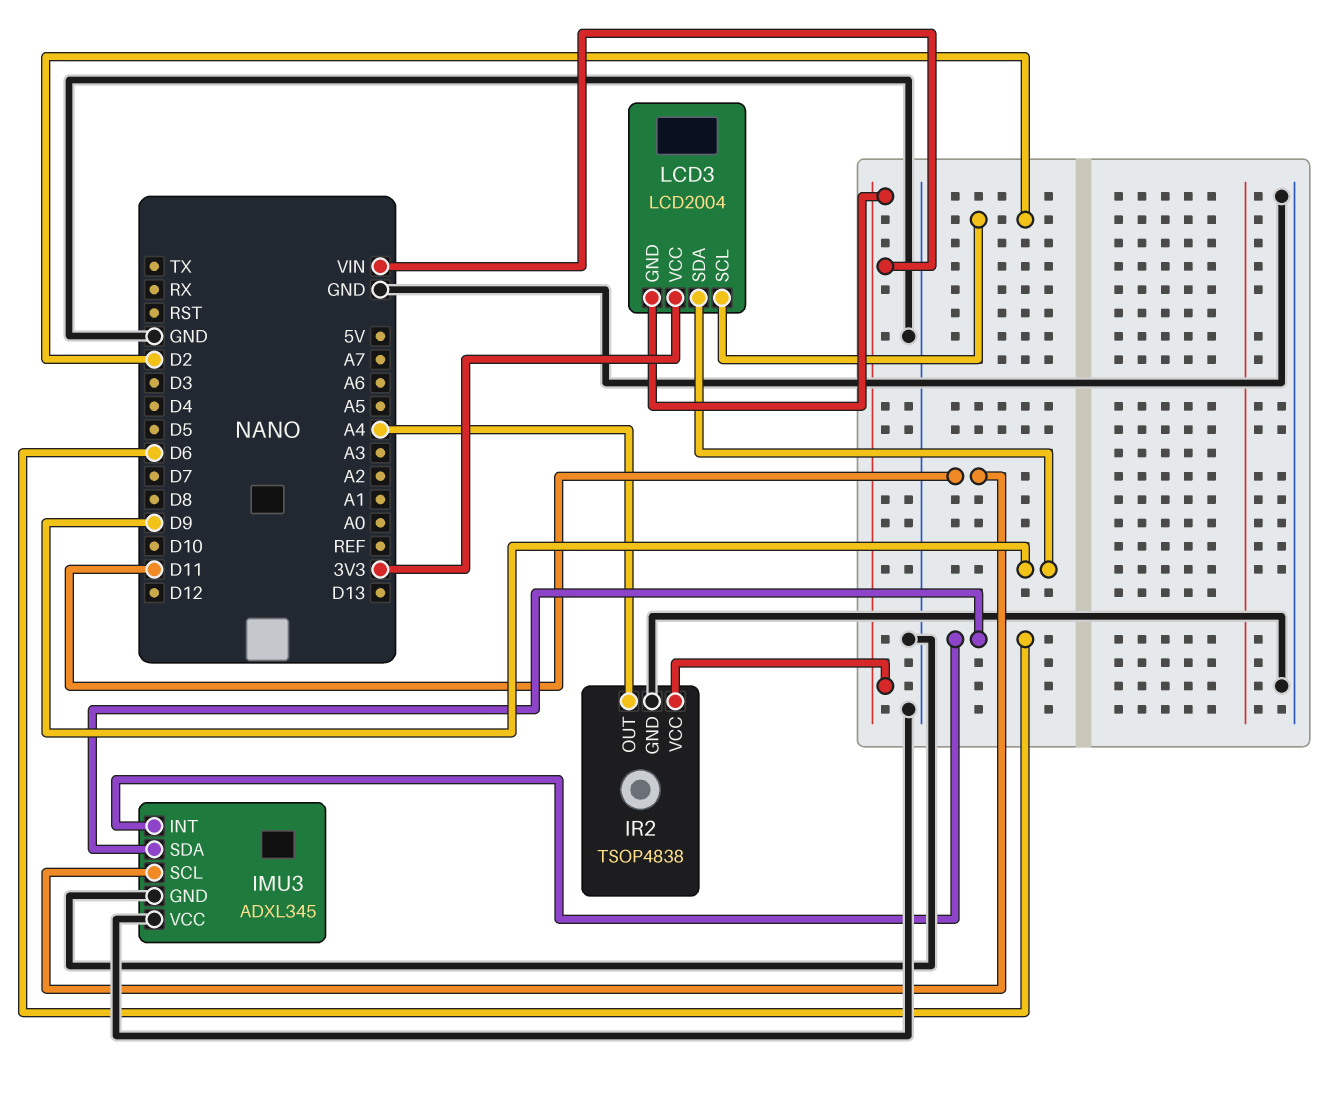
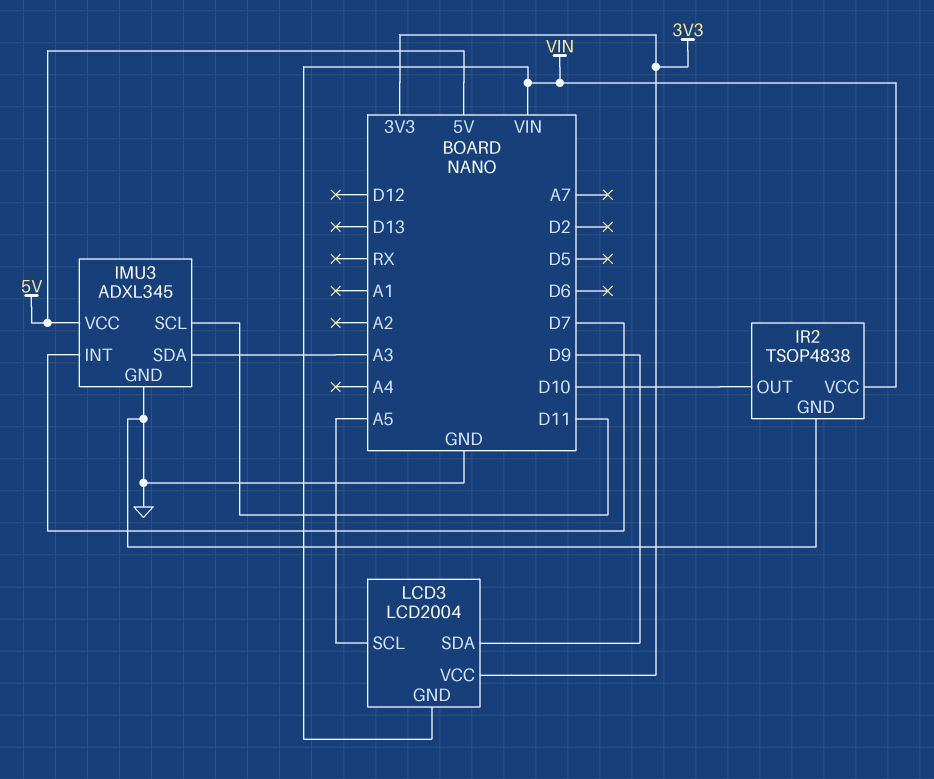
IMU3 pin INT: D6 -> D7
IMU3 pin SDA: D6 -> A3
IMU3 pin VCC: GND -> 5V
IR2 pin OUT: A4 -> D10
LCD3 pin SCL: D2 -> A5

